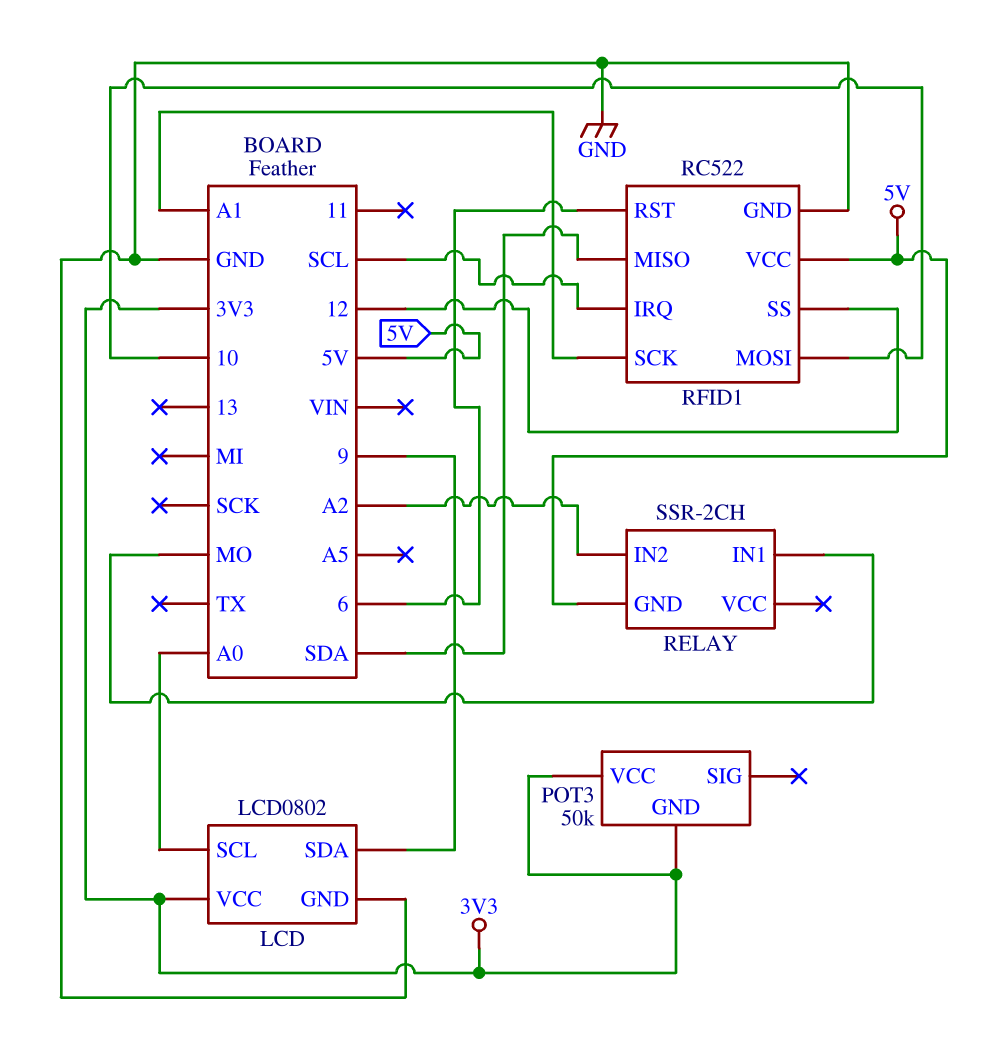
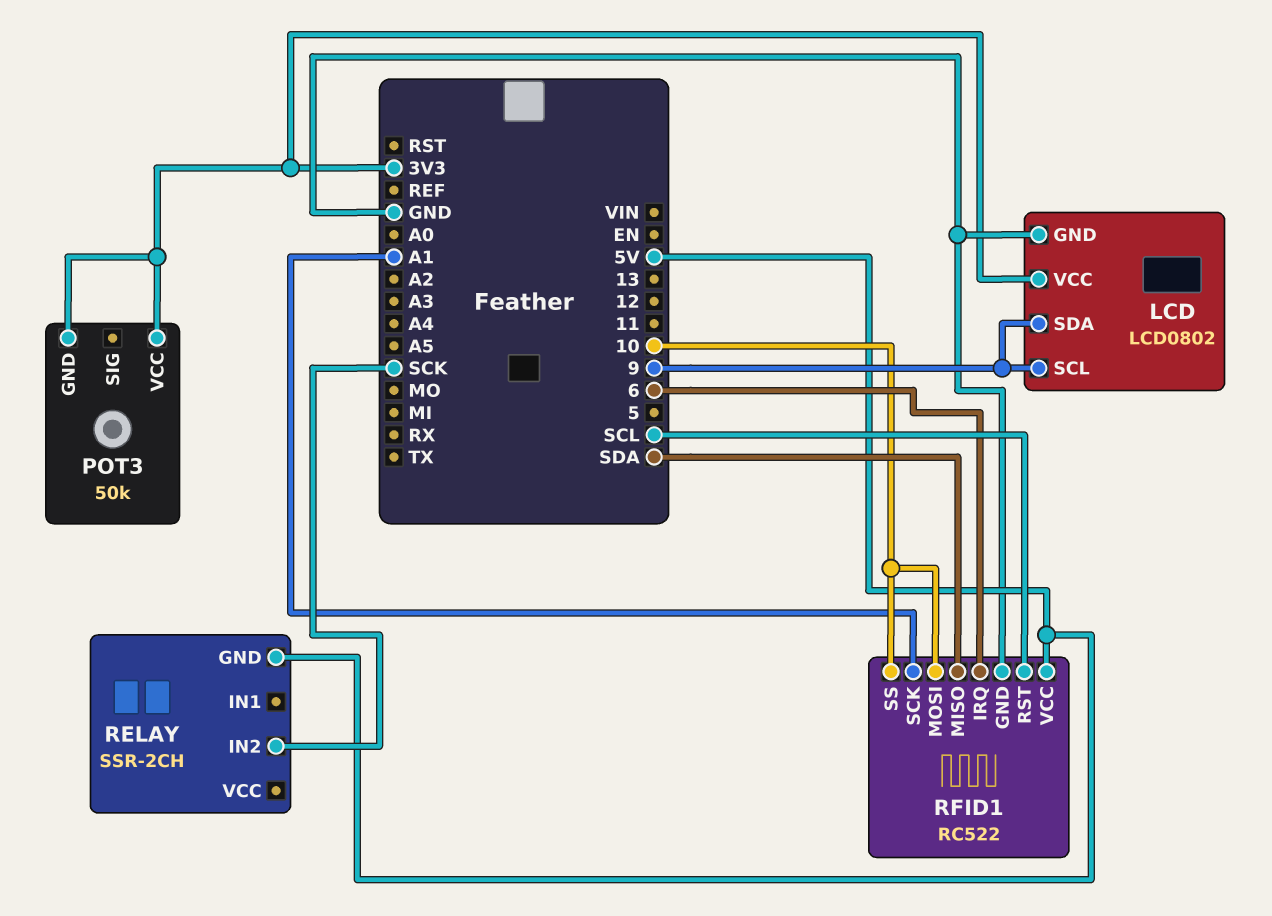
LCD pin SCL: A0 -> 9
RELAY pin IN1: MO -> none
RELAY pin IN2: A2 -> SCK
RFID1 pin IRQ: SCL -> 6
RFID1 pin RST: 6 -> SCL
RFID1 pin SS: 12 -> 10

